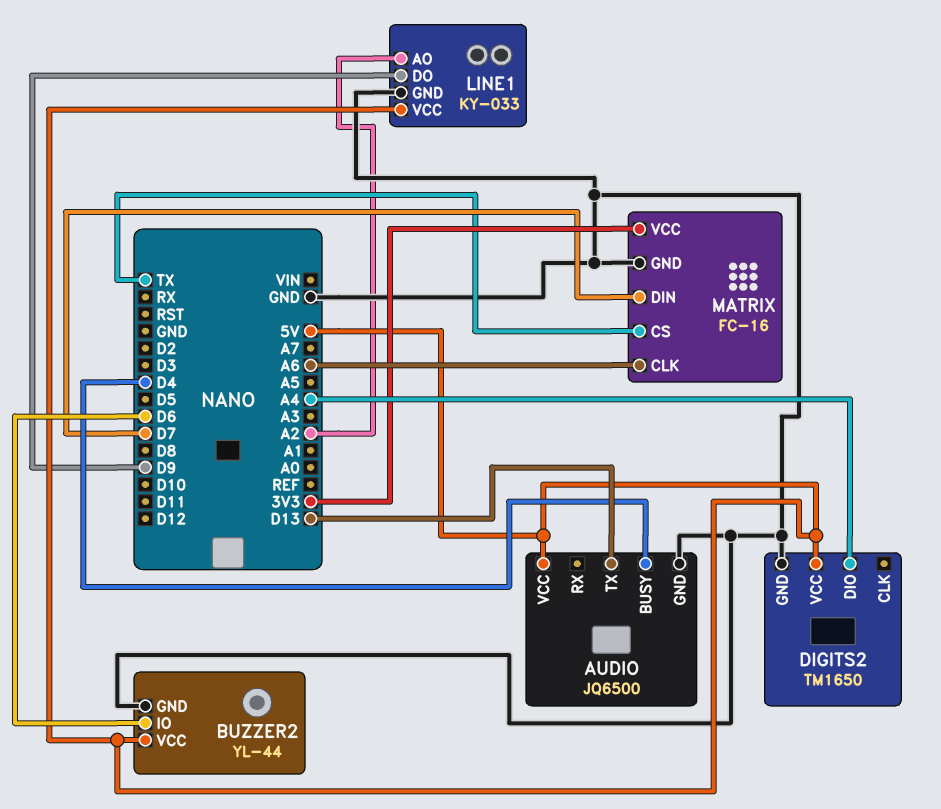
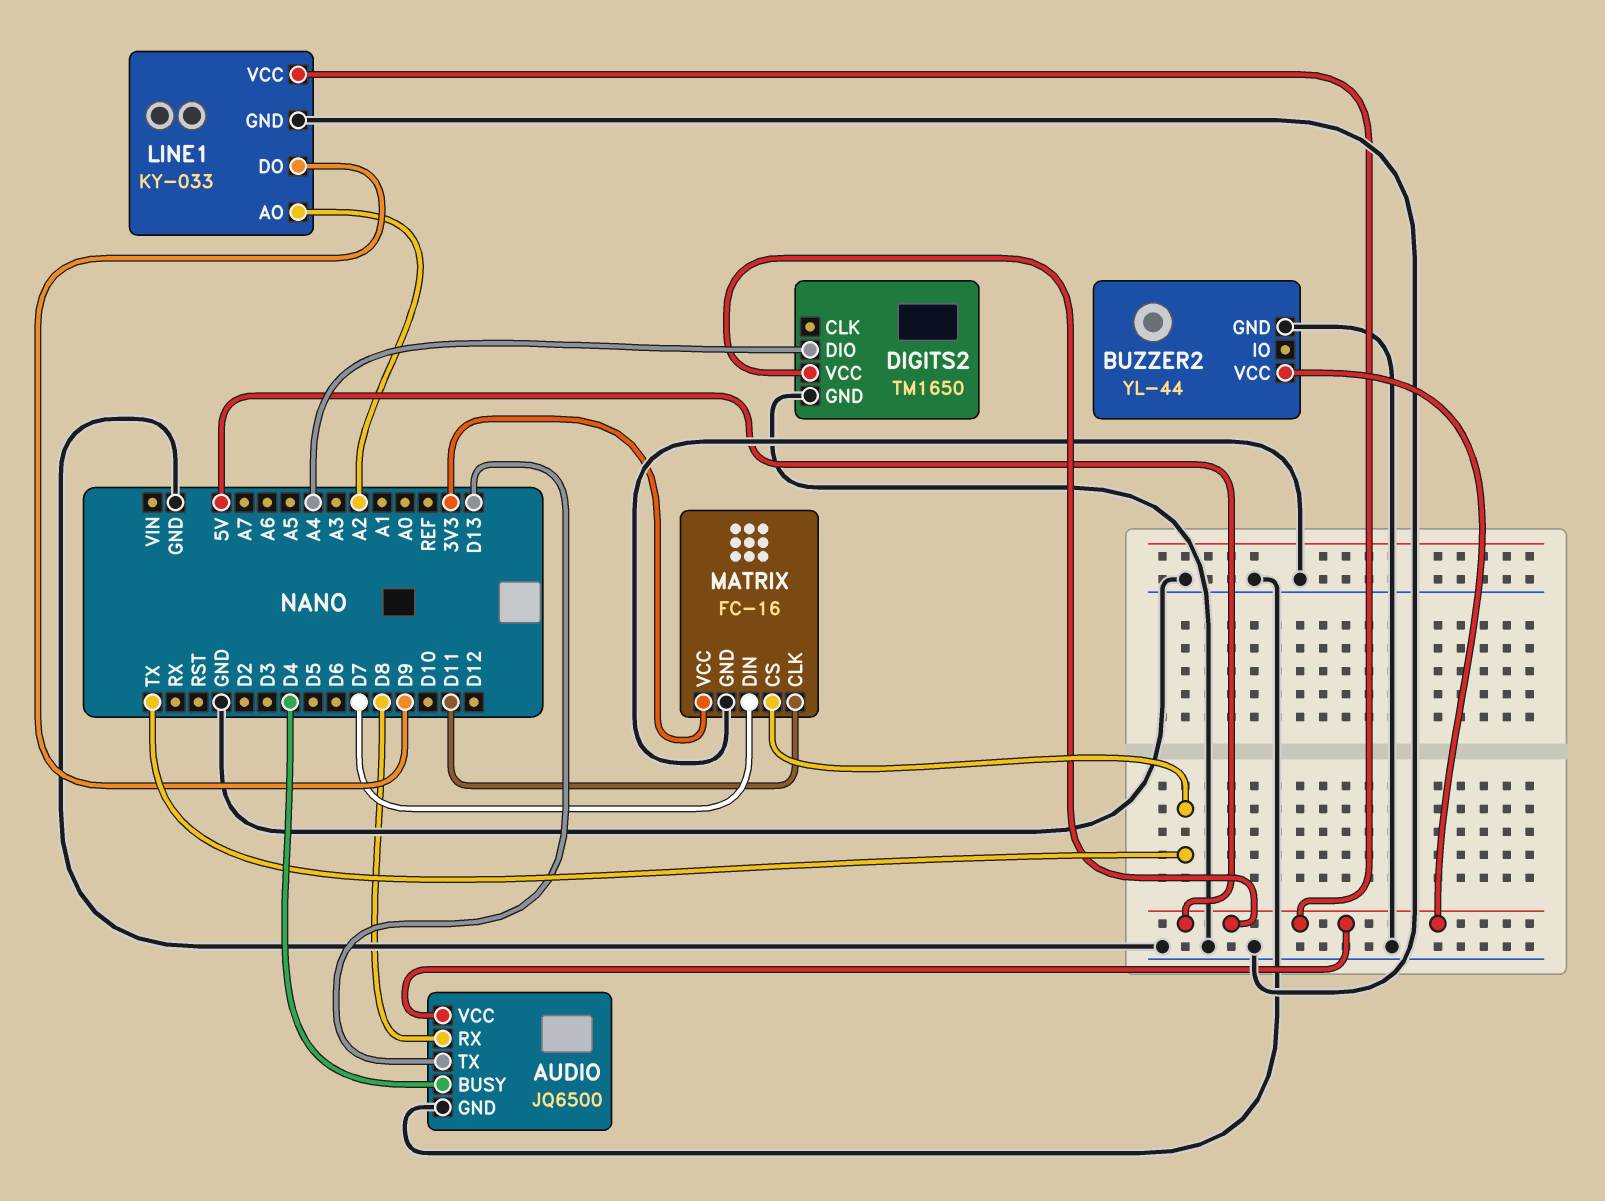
AUDIO pin RX: none -> D8
BUZZER2 pin IO: D6 -> none
MATRIX pin CLK: A6 -> D11

